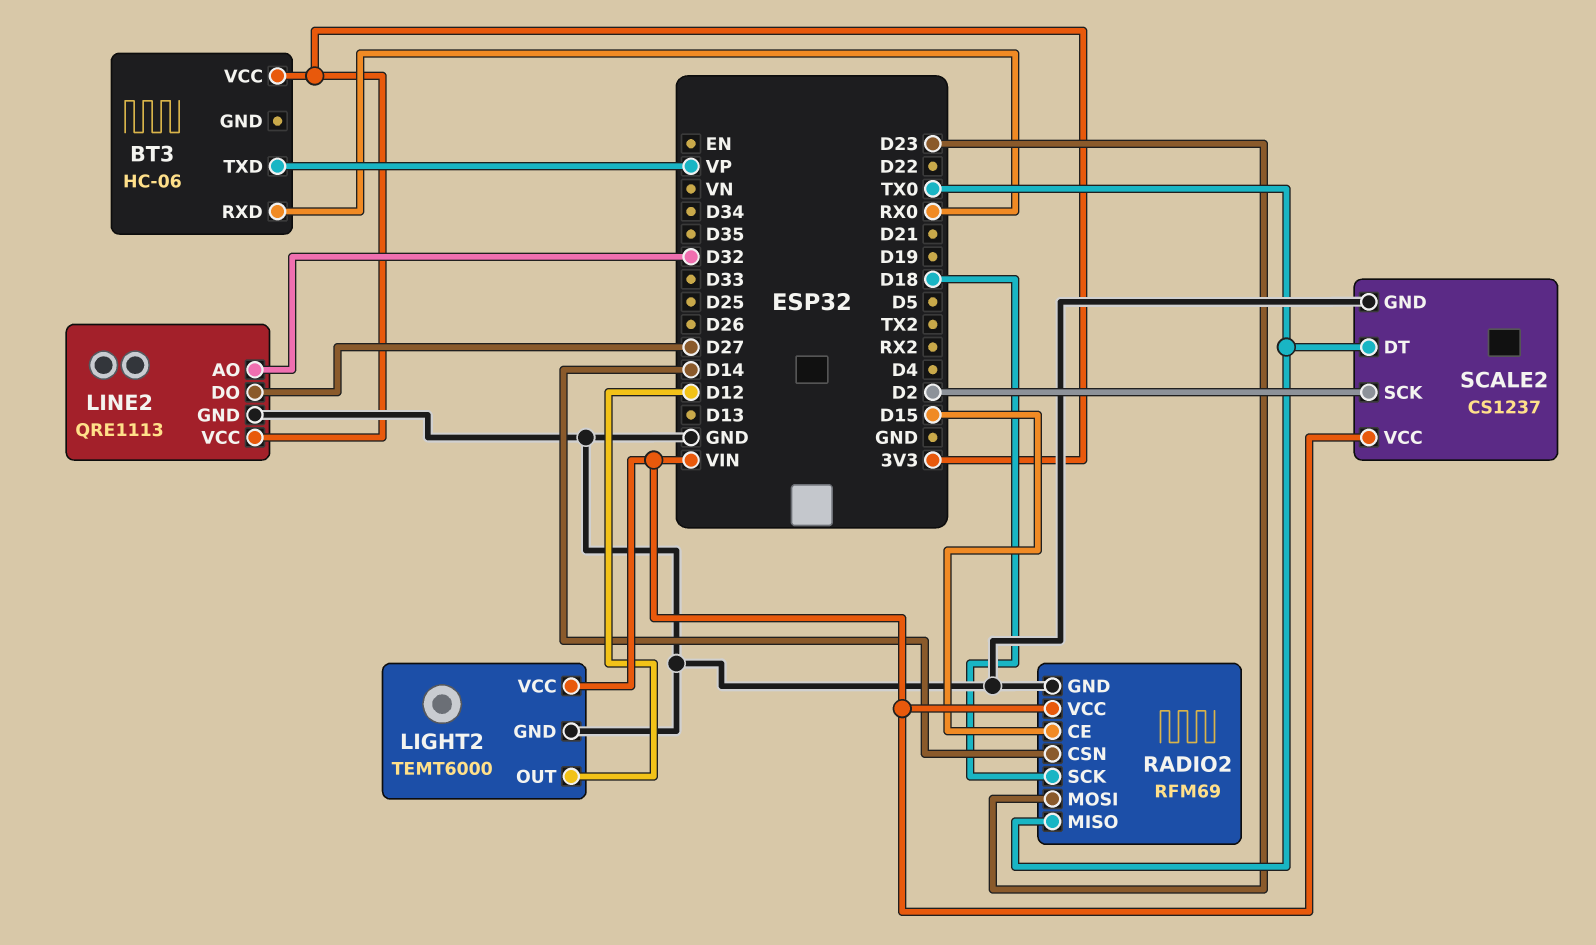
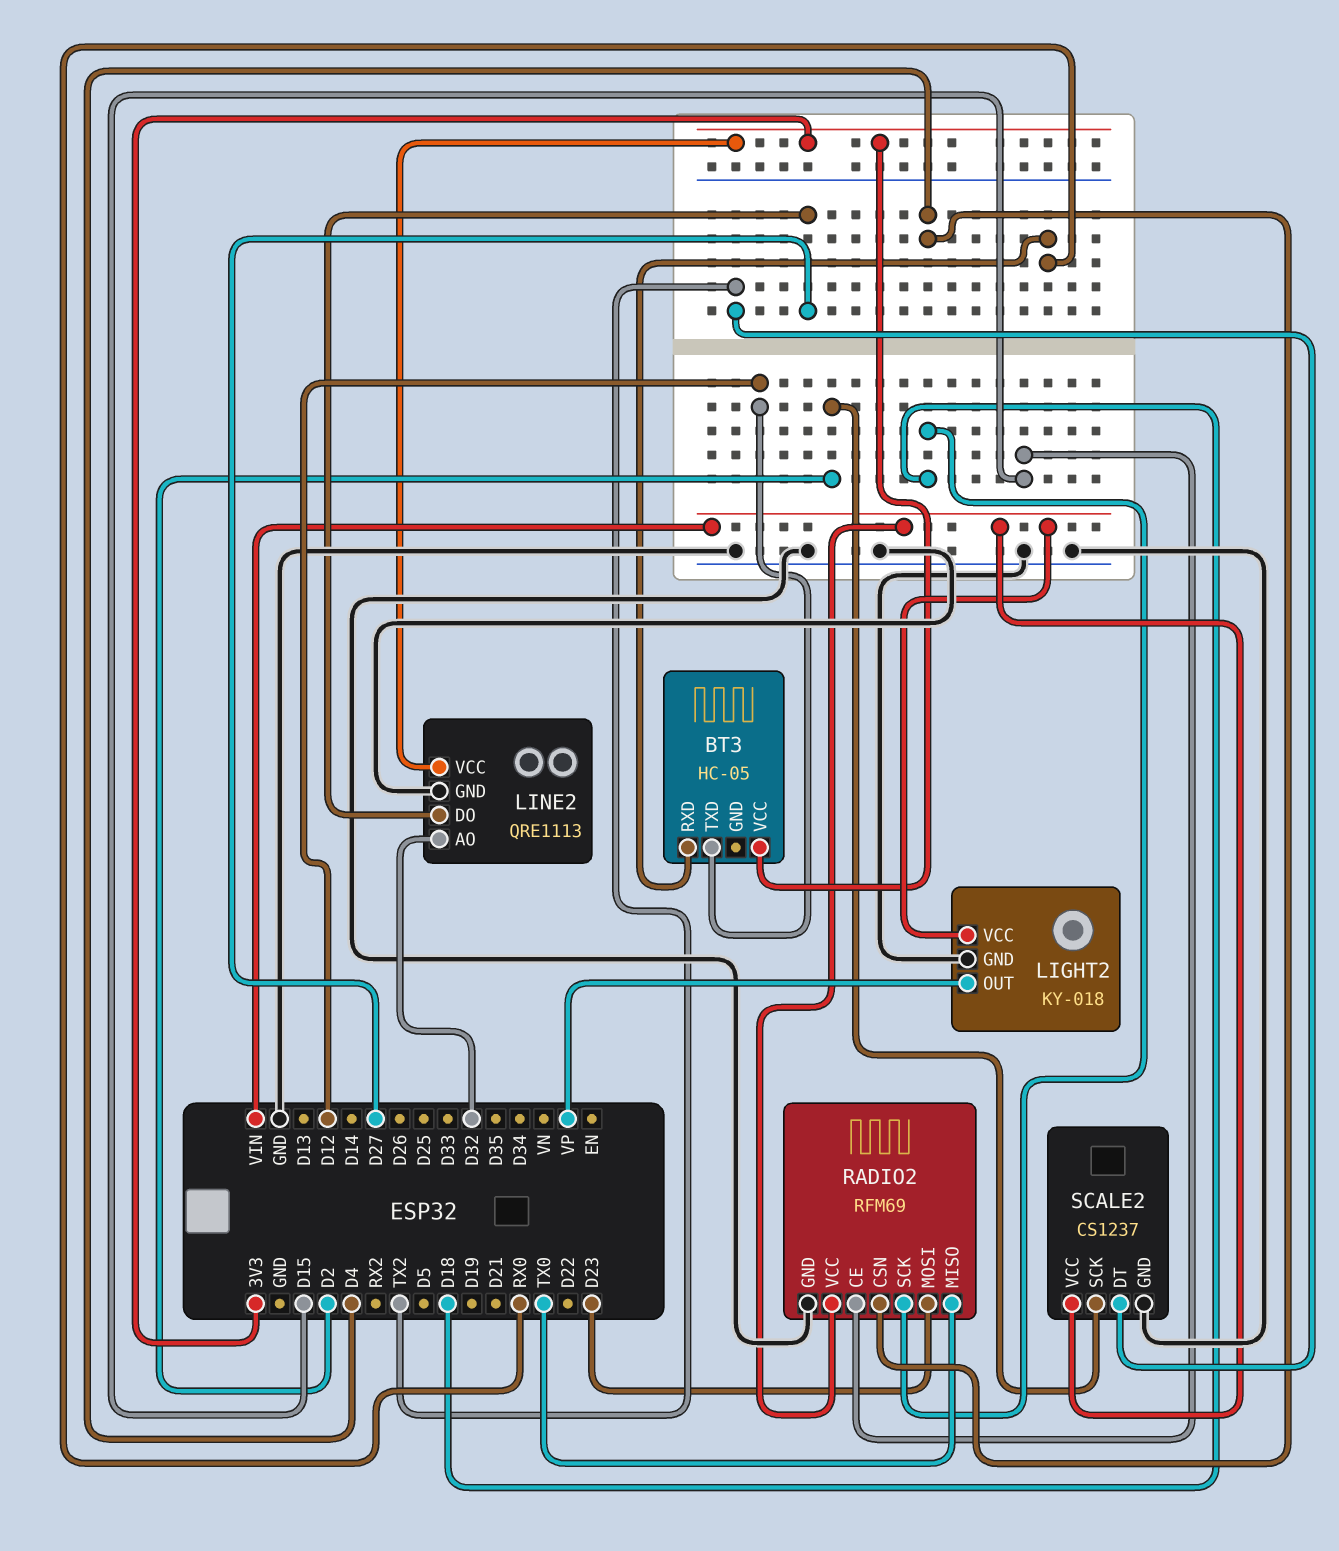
BT3: HC-06 -> HC-05
BT3 pin TXD: VP -> D12
LIGHT2: TEMT6000 -> KY-018
LIGHT2 pin OUT: D12 -> VP
RADIO2 pin CSN: D14 -> D4
SCALE2 pin DT: TX0 -> TX2

